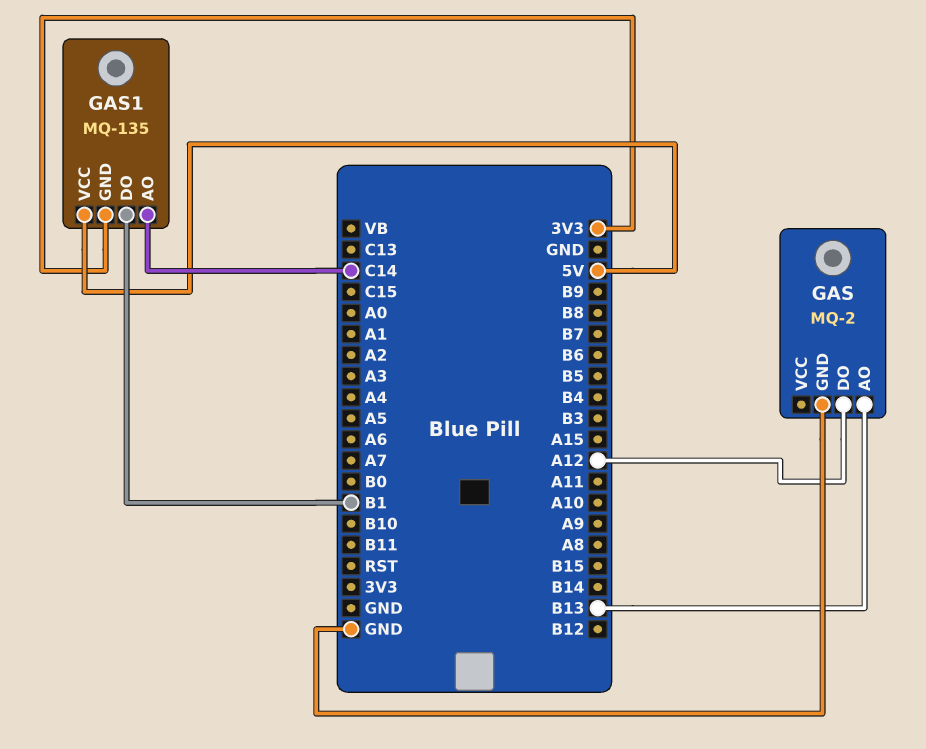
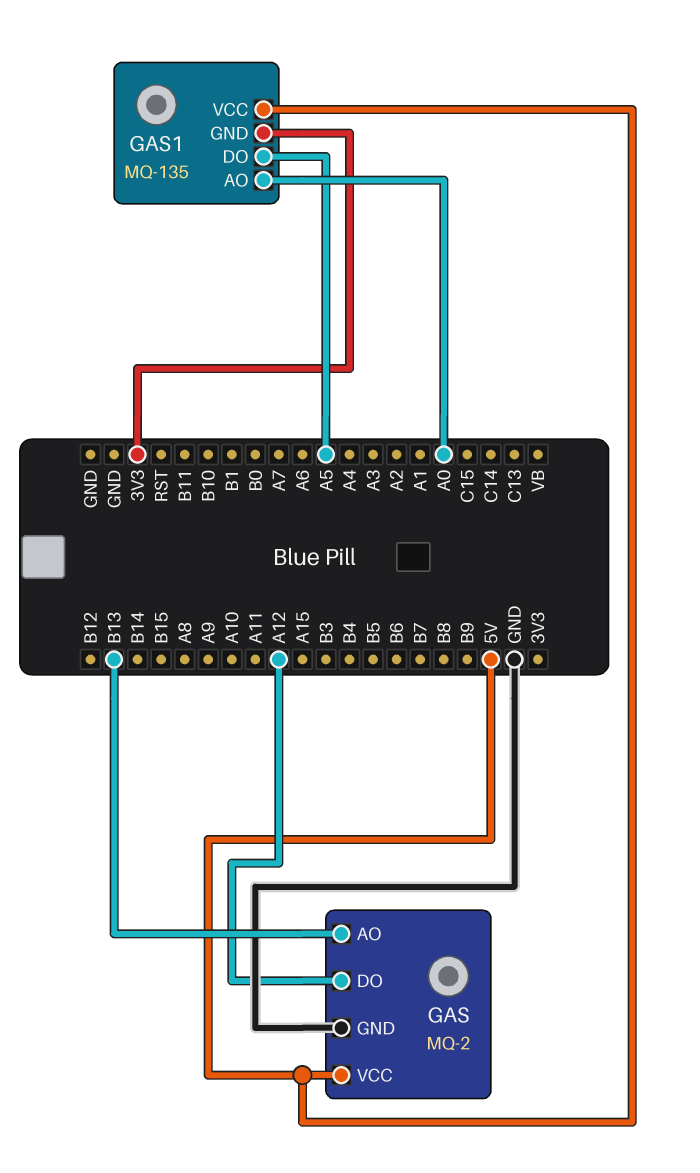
GAS pin VCC: none -> 5V
GAS1 pin AO: C14 -> A0
GAS1 pin DO: B1 -> A5

